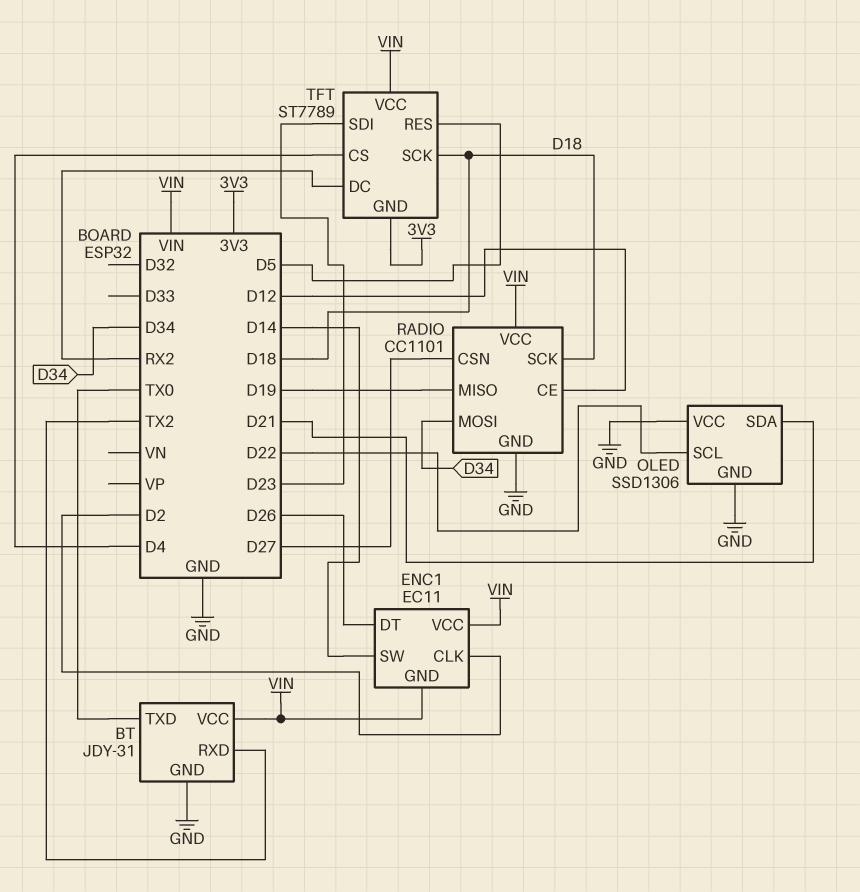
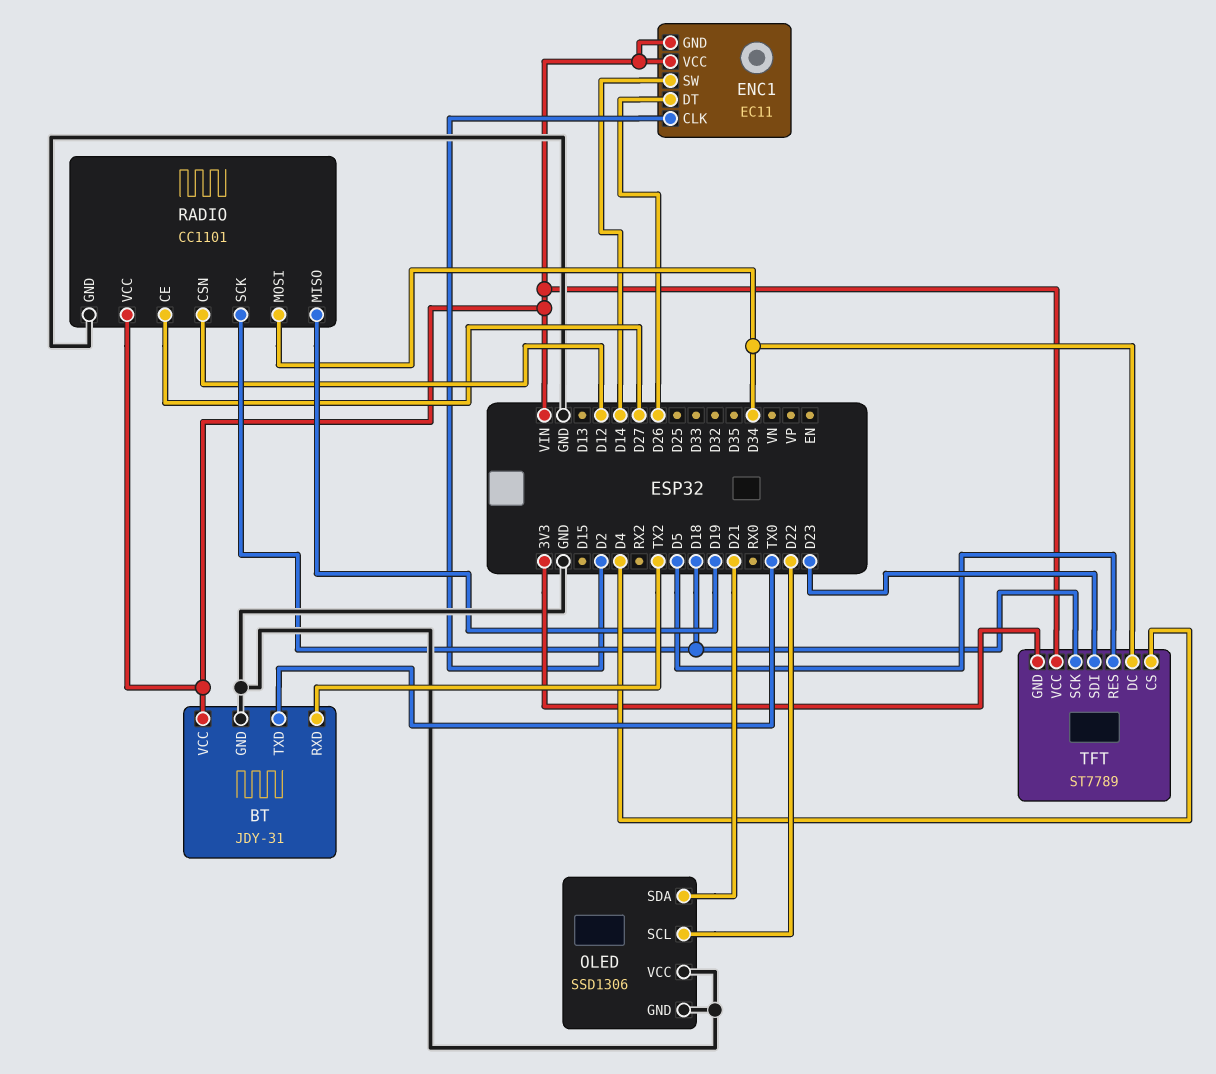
RADIO pin CE: D12 -> D27
RADIO pin CSN: D27 -> D12
TFT pin DC: RX2 -> D34

